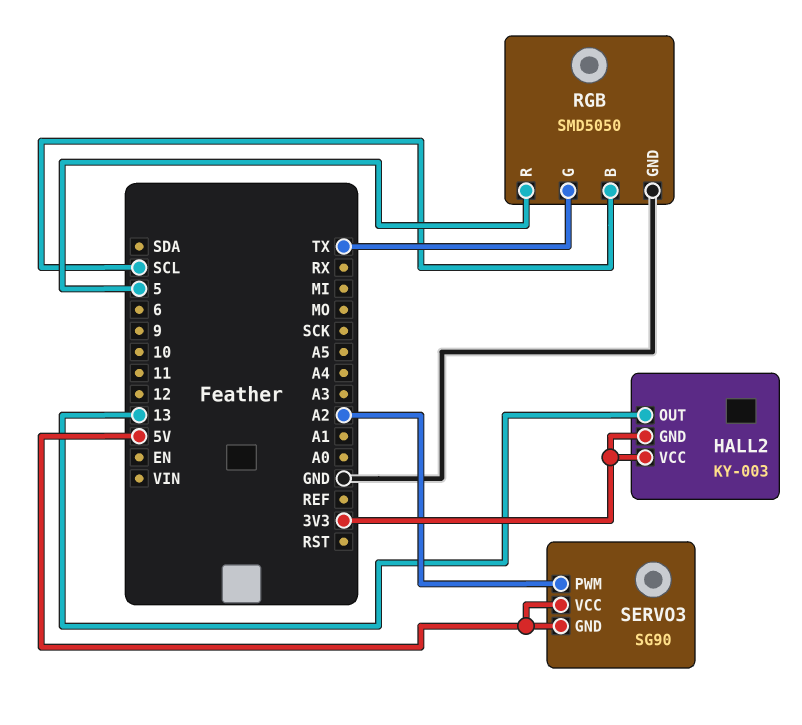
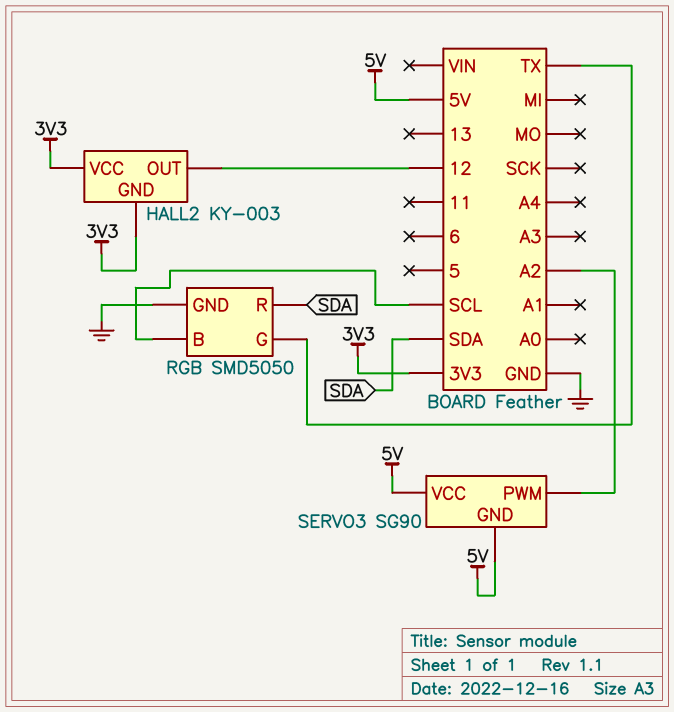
HALL2 pin OUT: 13 -> 12
RGB pin R: 5 -> SDA

